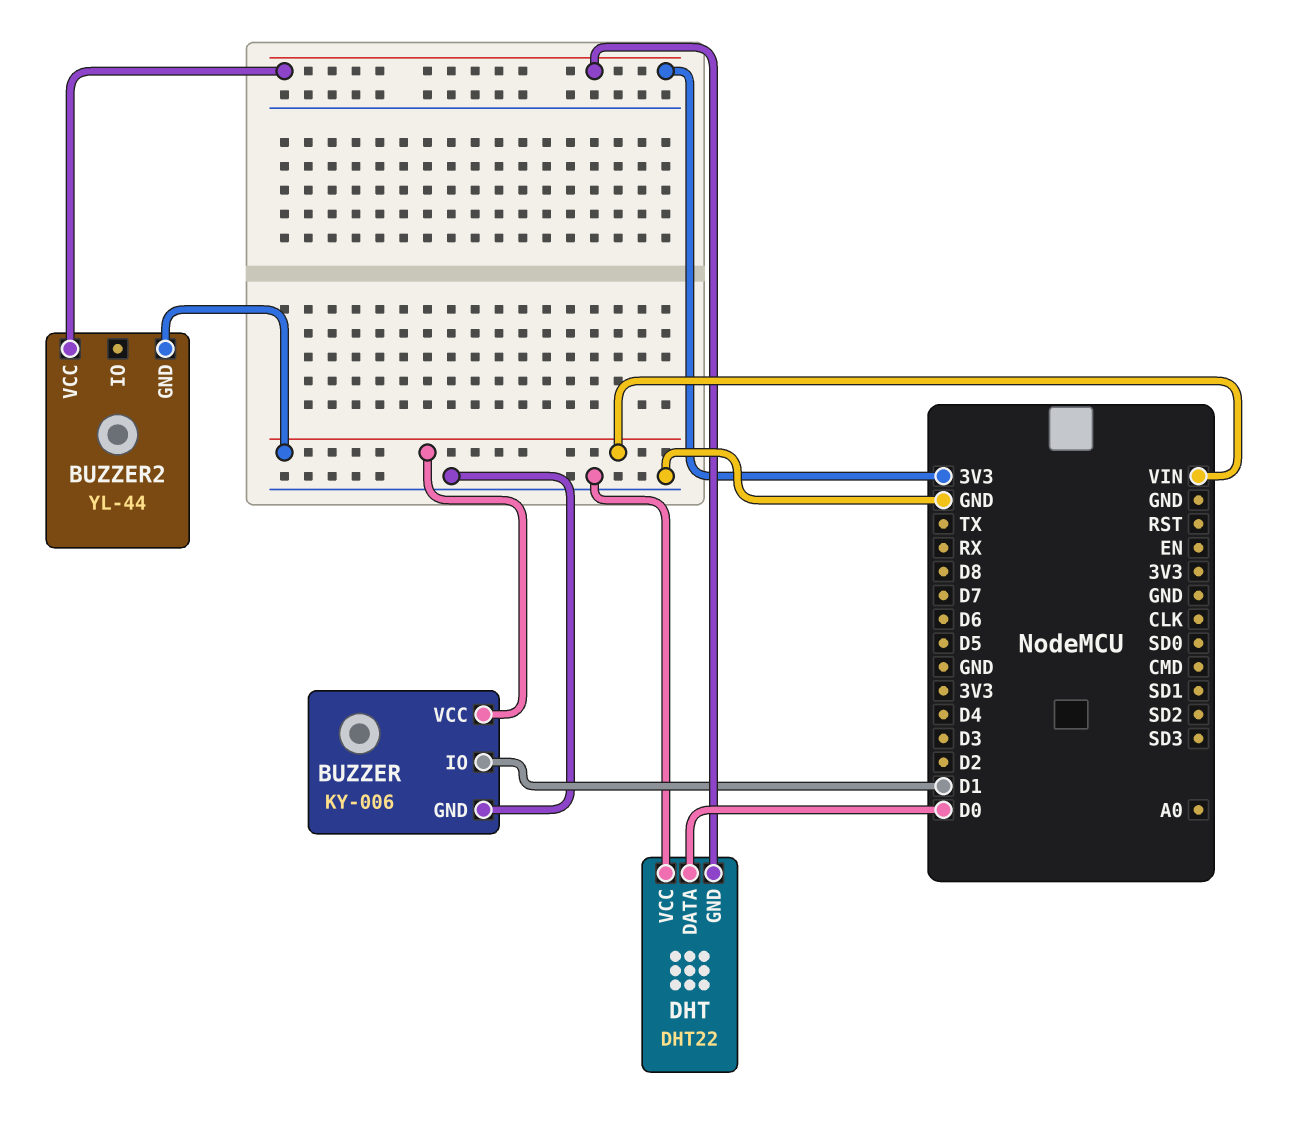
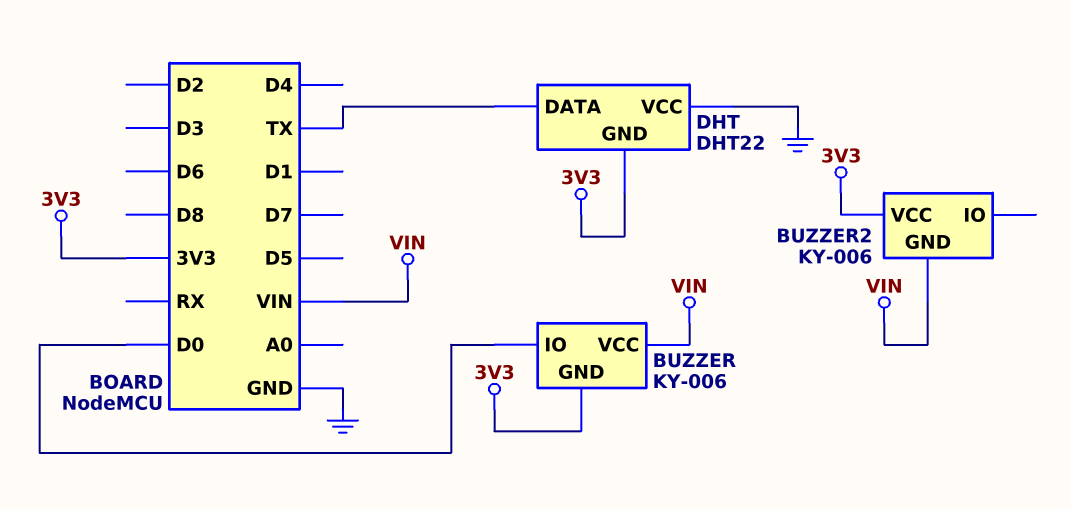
BUZZER pin GND: GND -> 3V3
BUZZER pin IO: D1 -> D0
BUZZER2: YL-44 -> KY-006
DHT pin DATA: D0 -> TX

